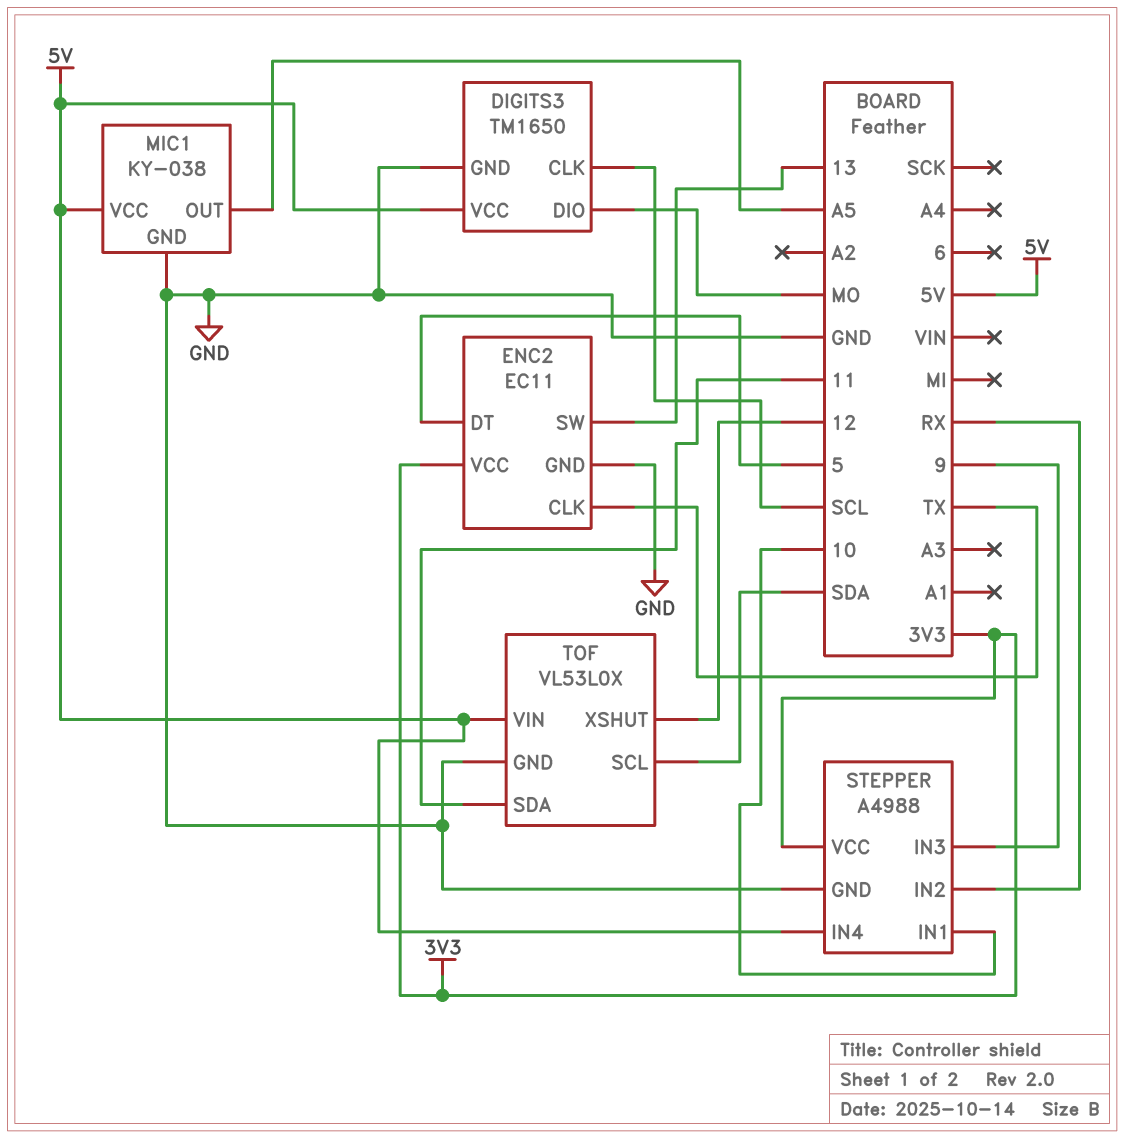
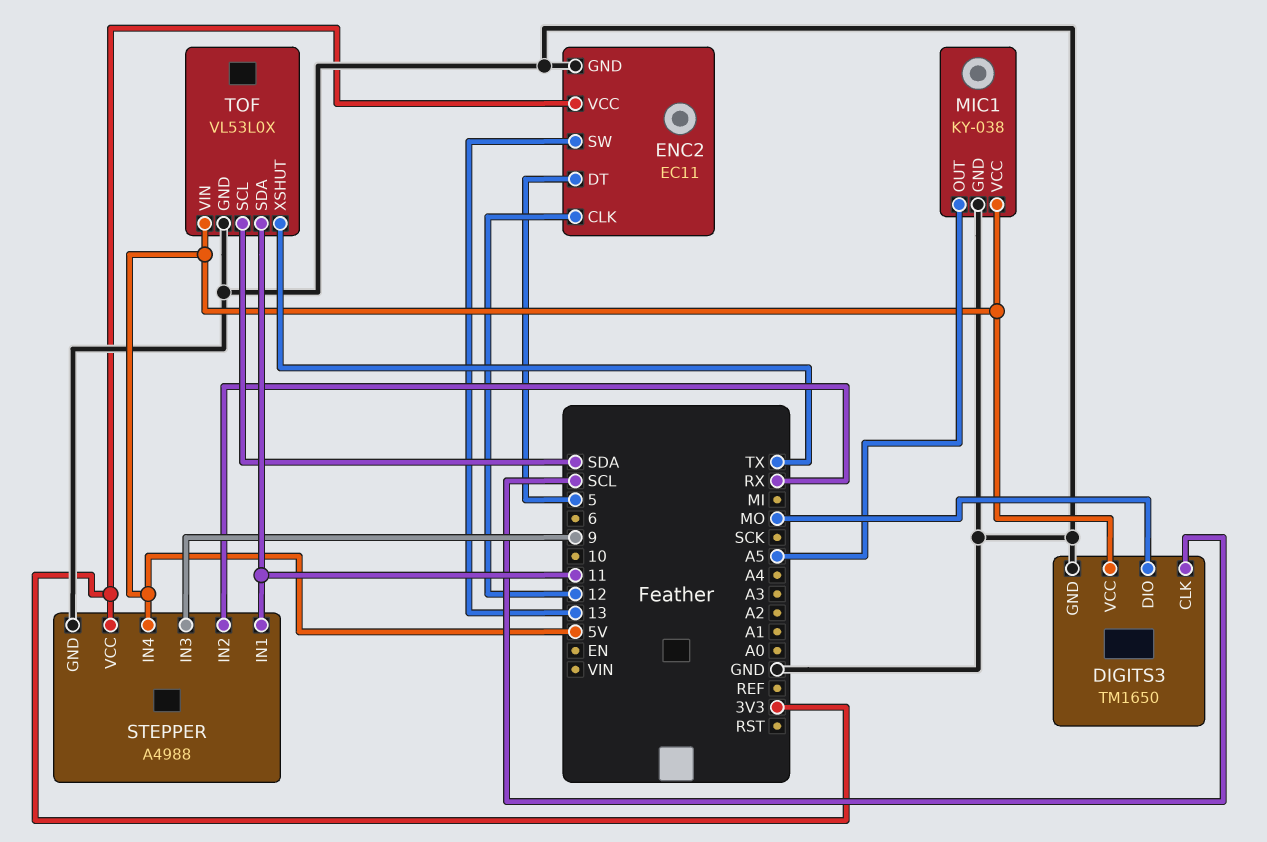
ENC2 pin CLK: TX -> 12
STEPPER pin IN1: 10 -> 11
TOF pin XSHUT: 12 -> TX

